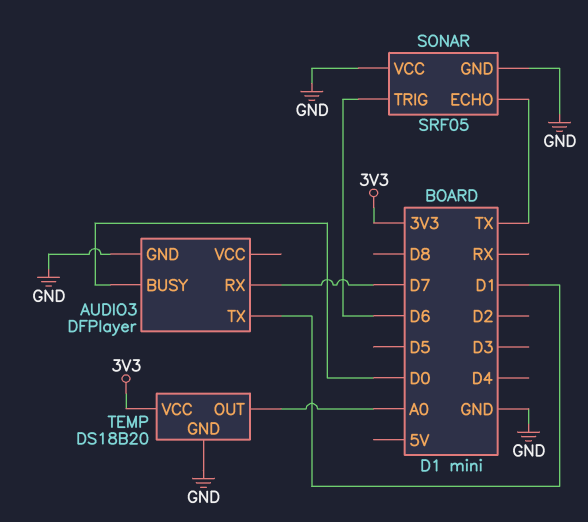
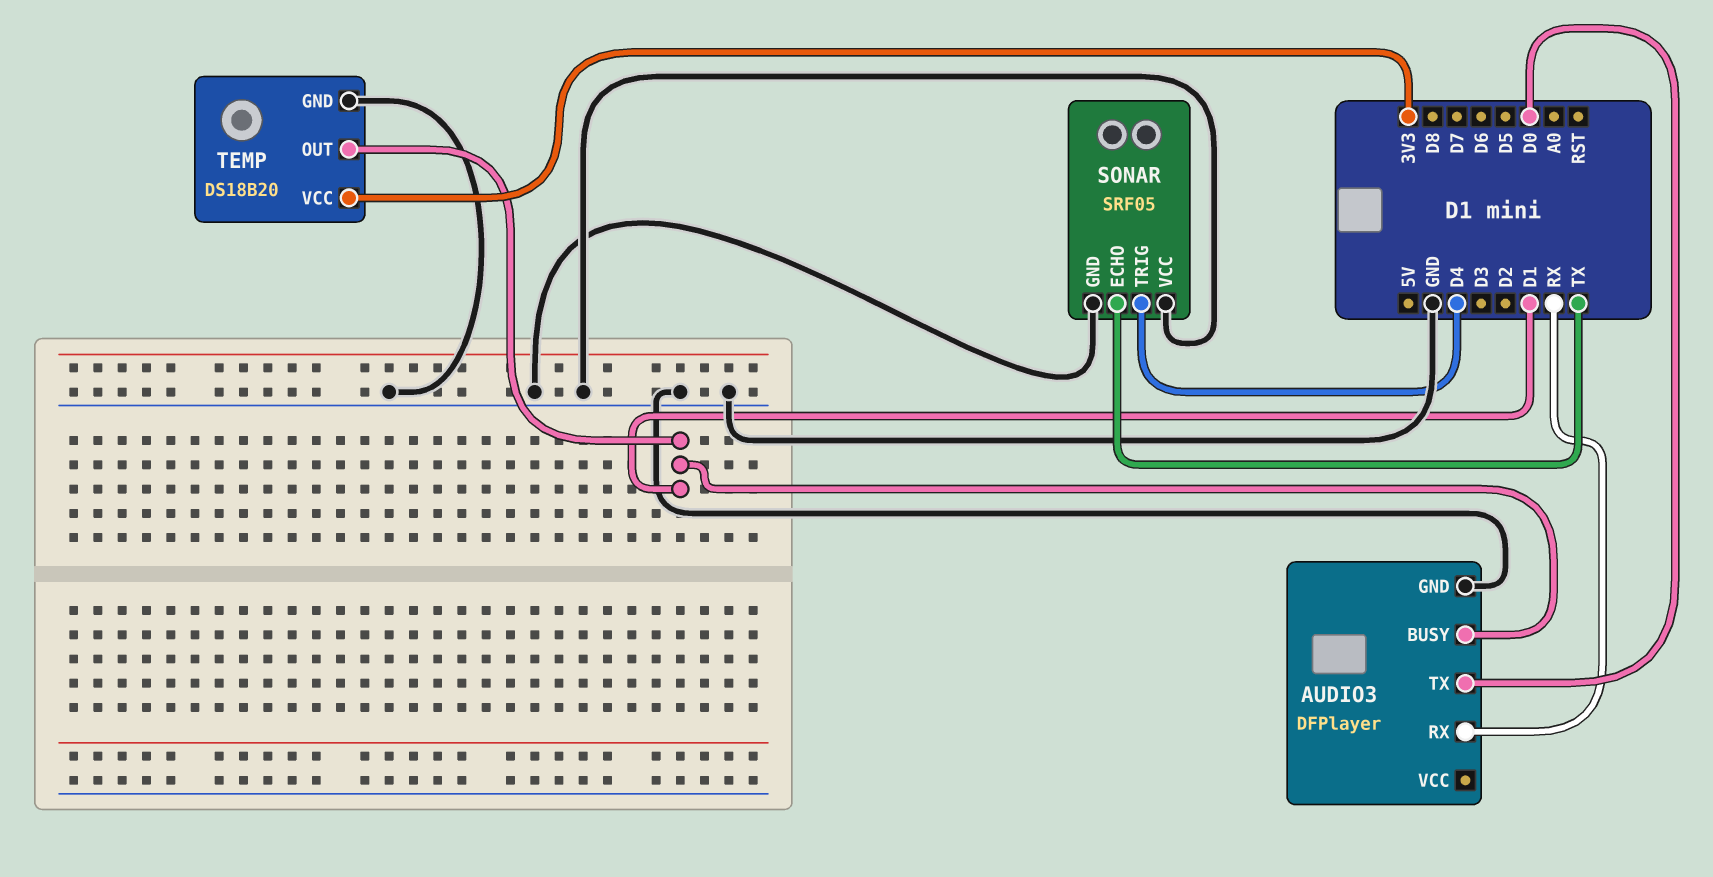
AUDIO3 pin BUSY: D0 -> D1
AUDIO3 pin RX: D7 -> RX
AUDIO3 pin TX: D1 -> D0
SONAR pin TRIG: D6 -> D4
TEMP pin OUT: A0 -> D1

